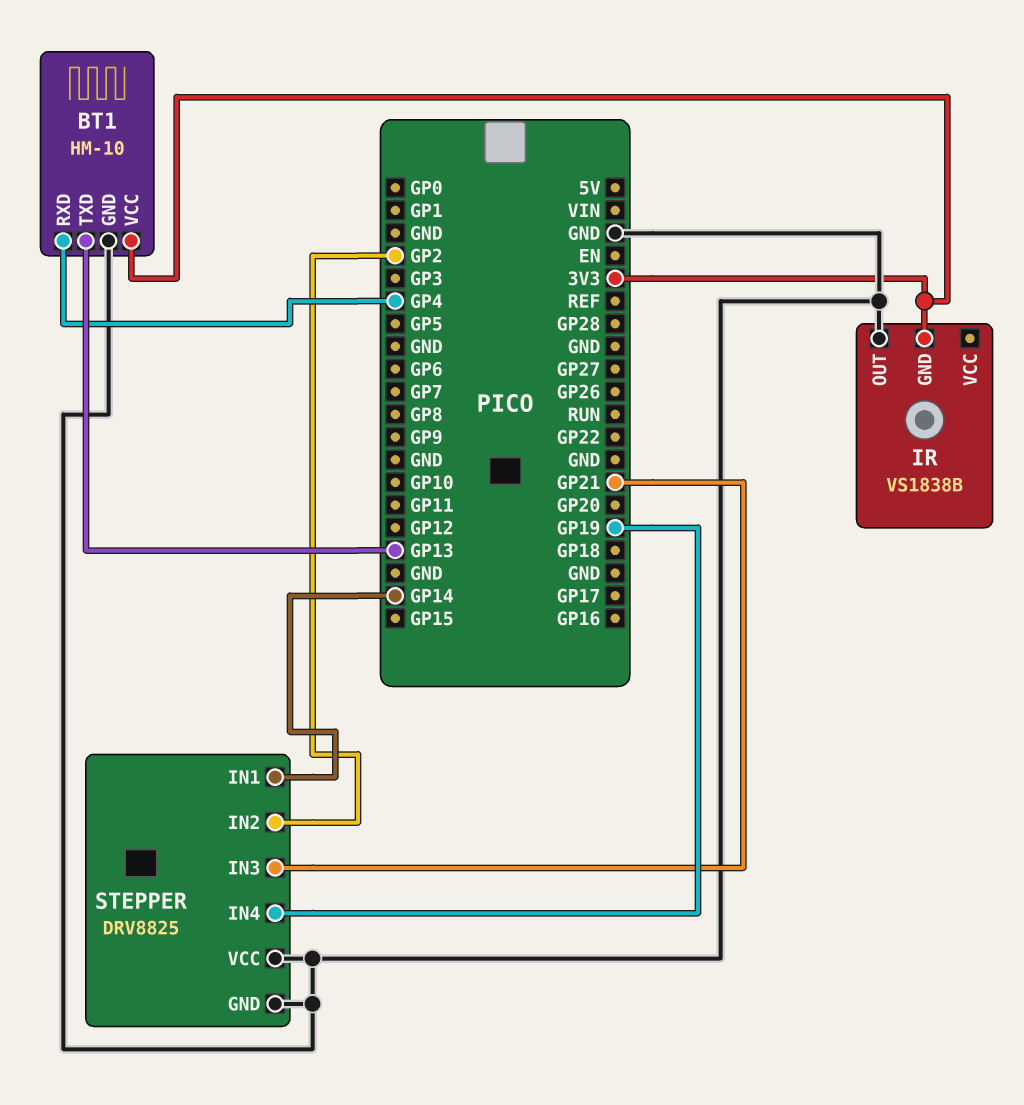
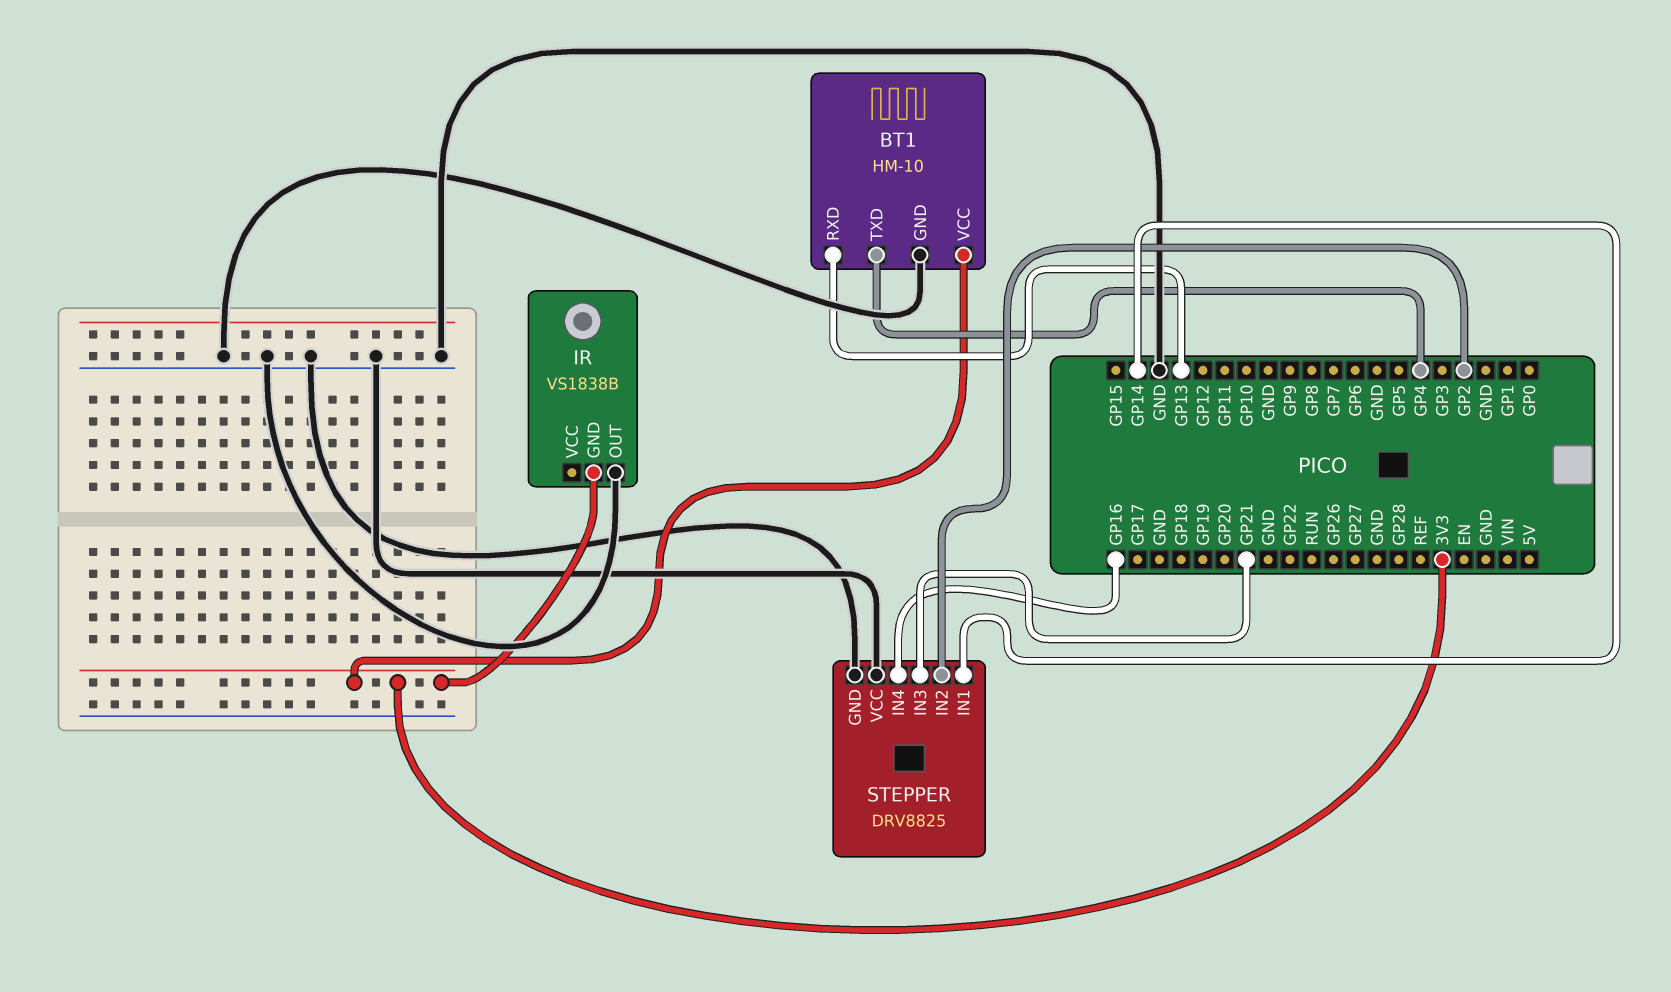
BT1 pin RXD: GP4 -> GP13
BT1 pin TXD: GP13 -> GP4
STEPPER pin IN4: GP19 -> GP16

